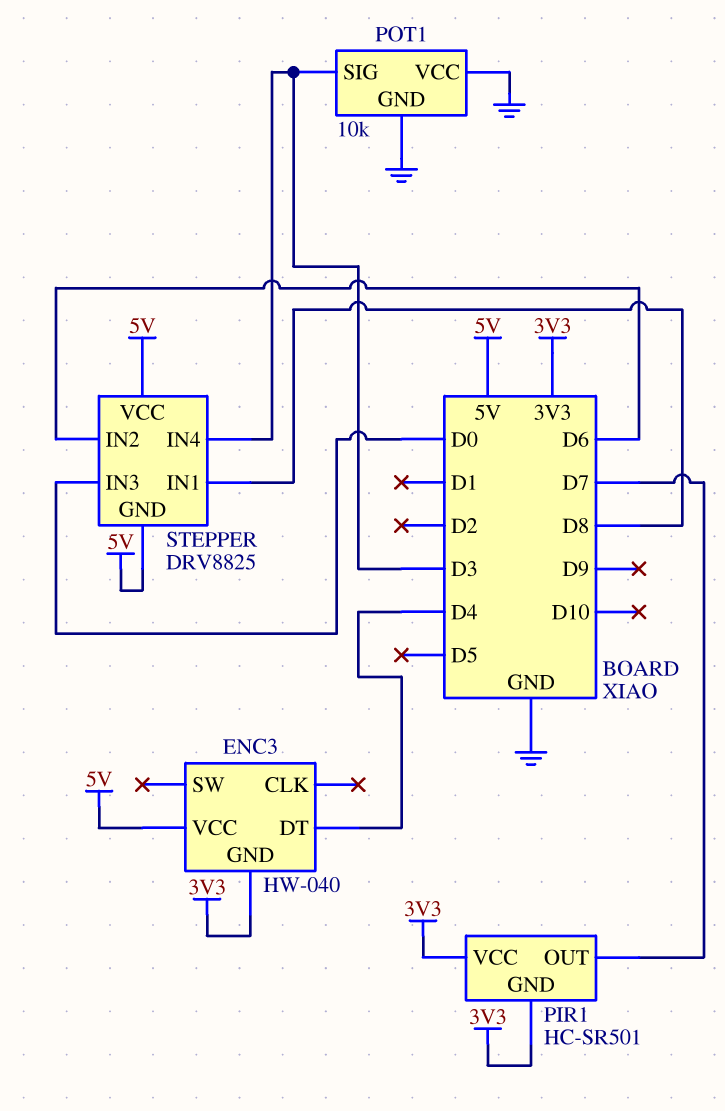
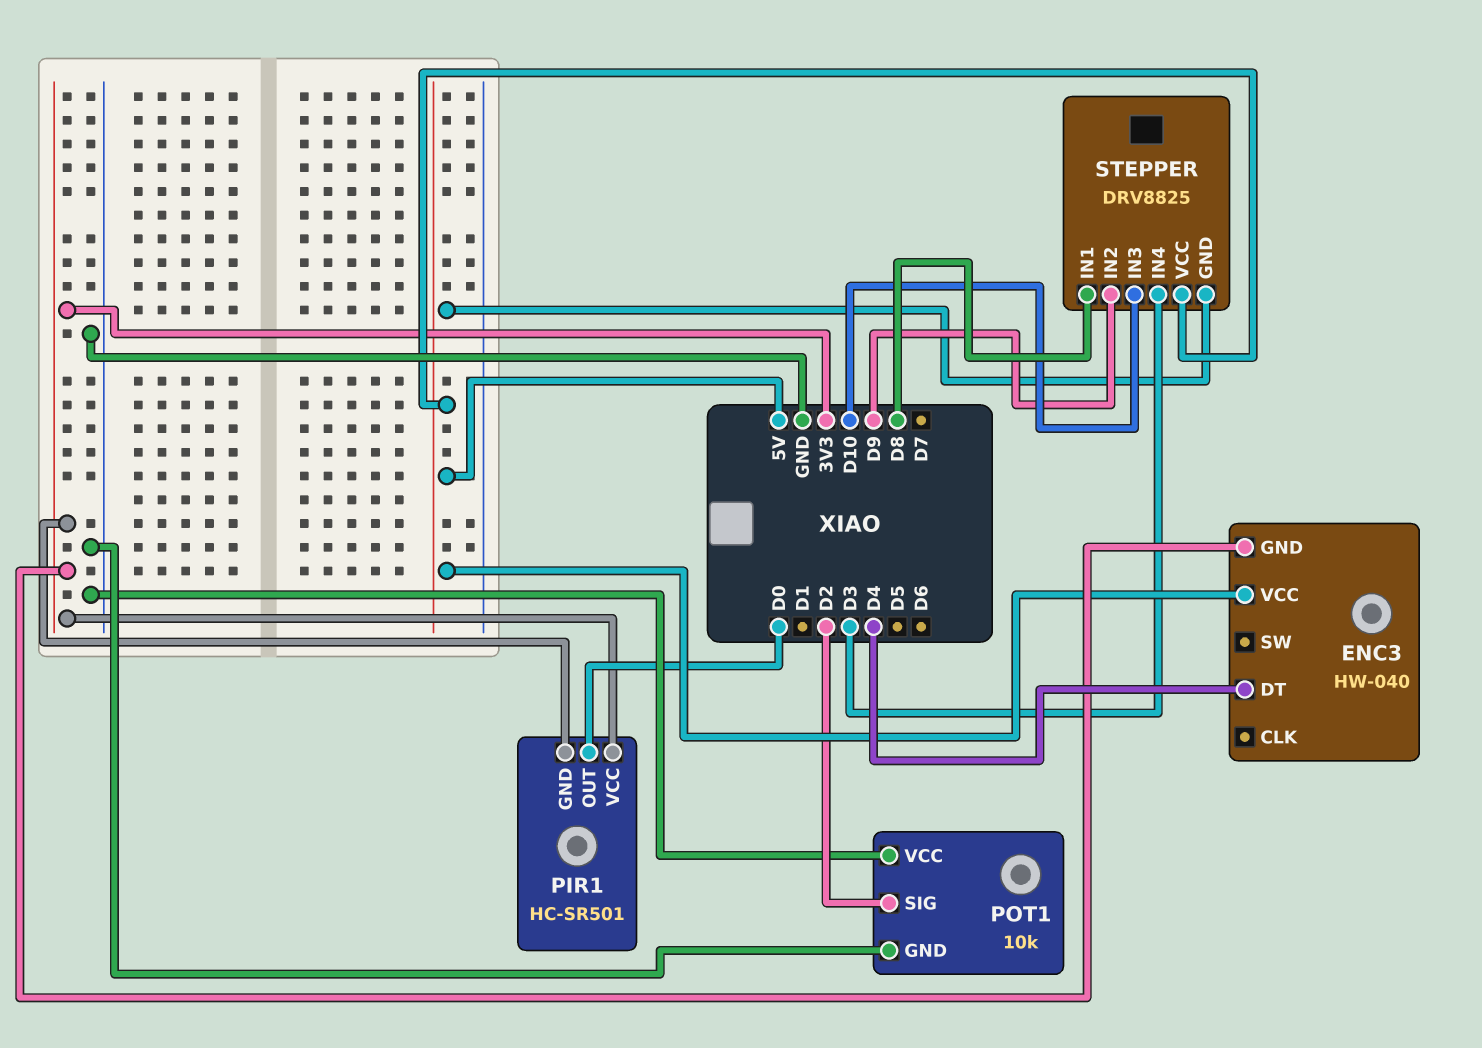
PIR1 pin OUT: D7 -> D0
POT1 pin SIG: D3 -> D2
STEPPER pin IN2: D6 -> D9
STEPPER pin IN3: D0 -> D10

